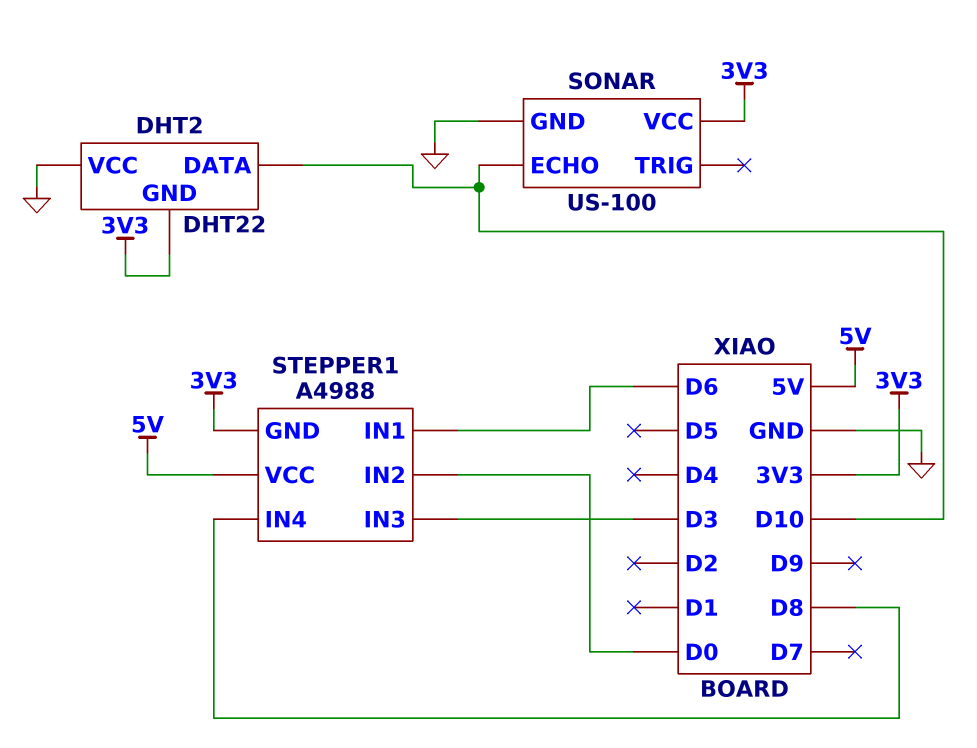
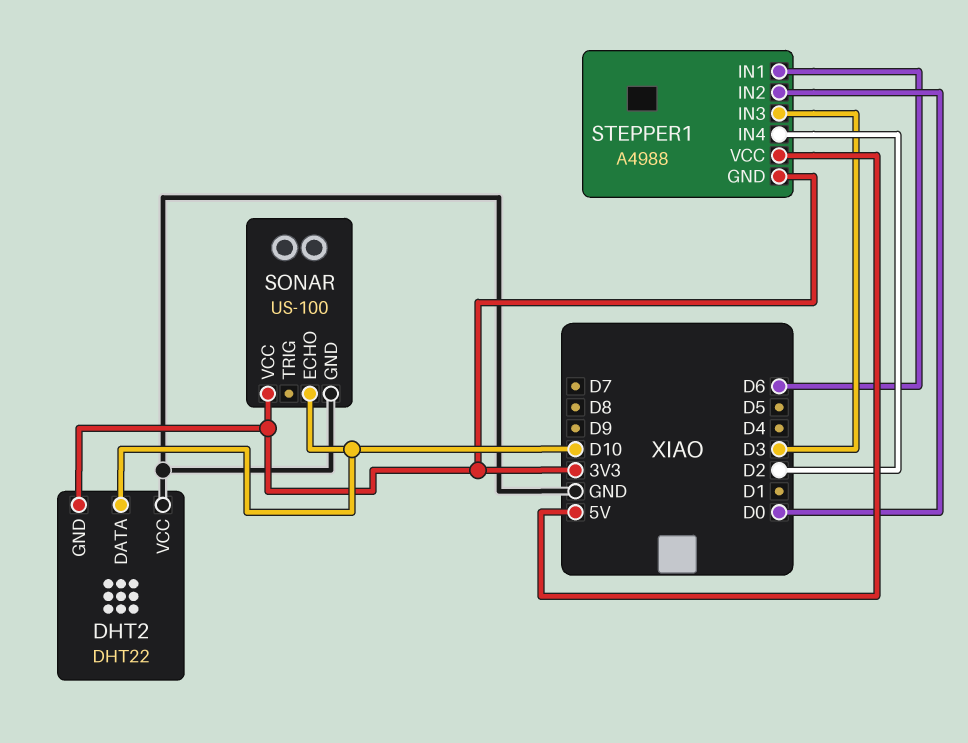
STEPPER1 pin IN4: D8 -> D2

